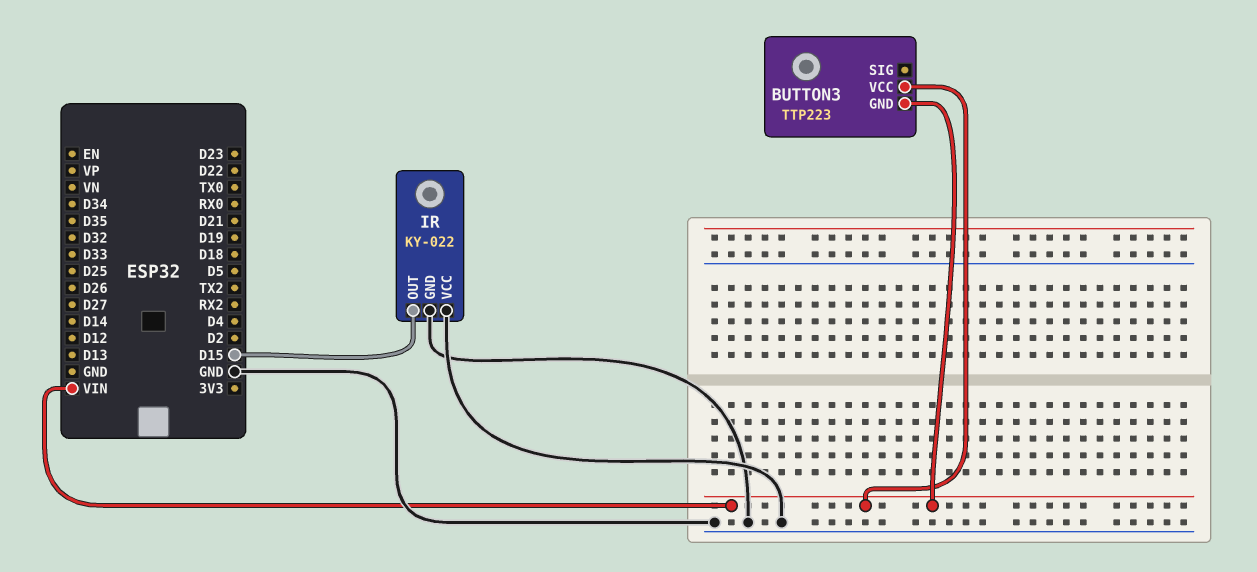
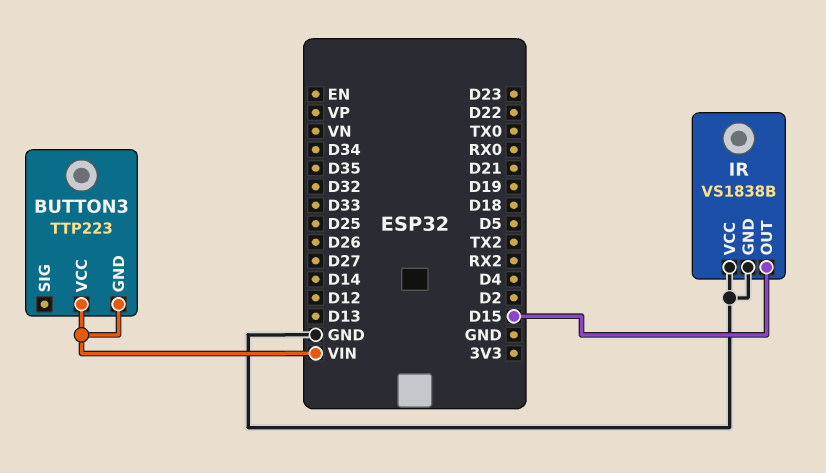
IR: KY-022 -> VS1838B

